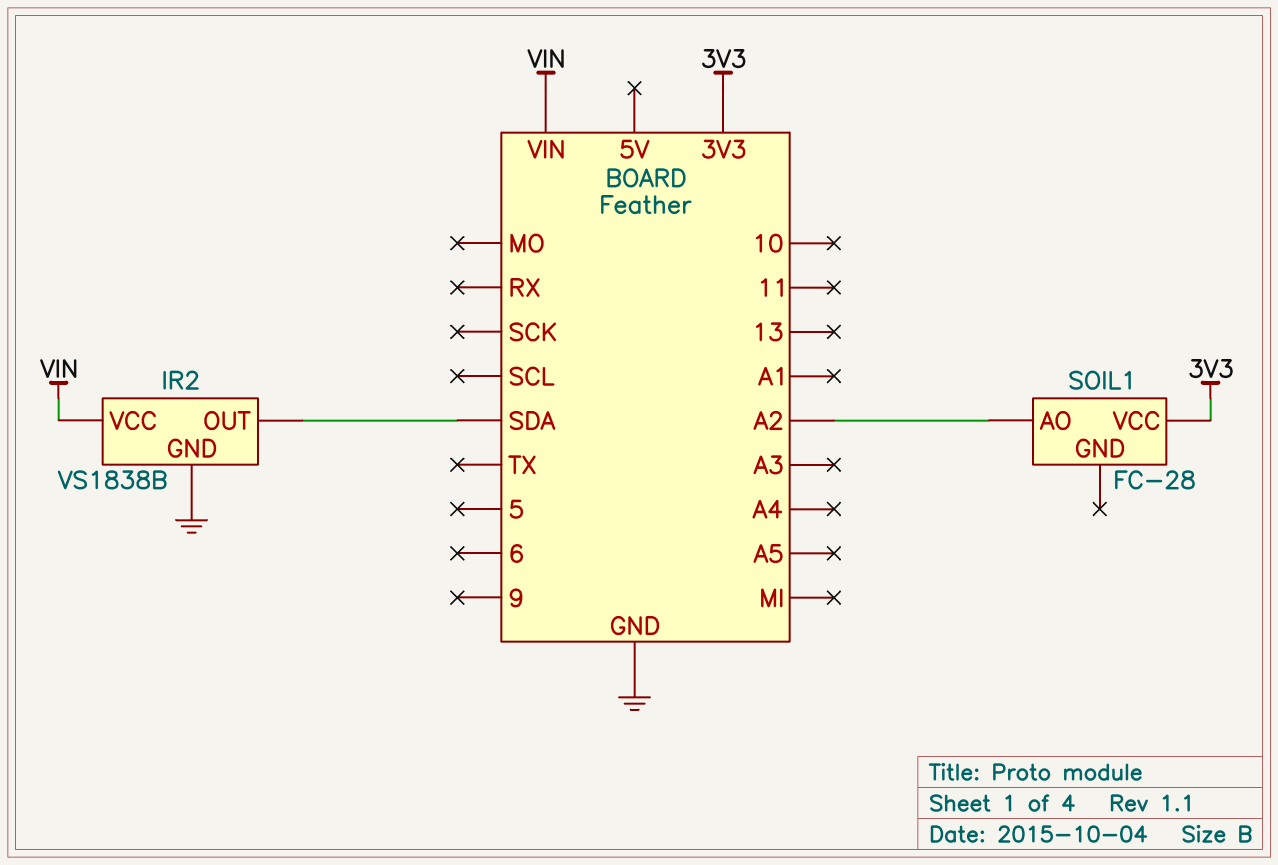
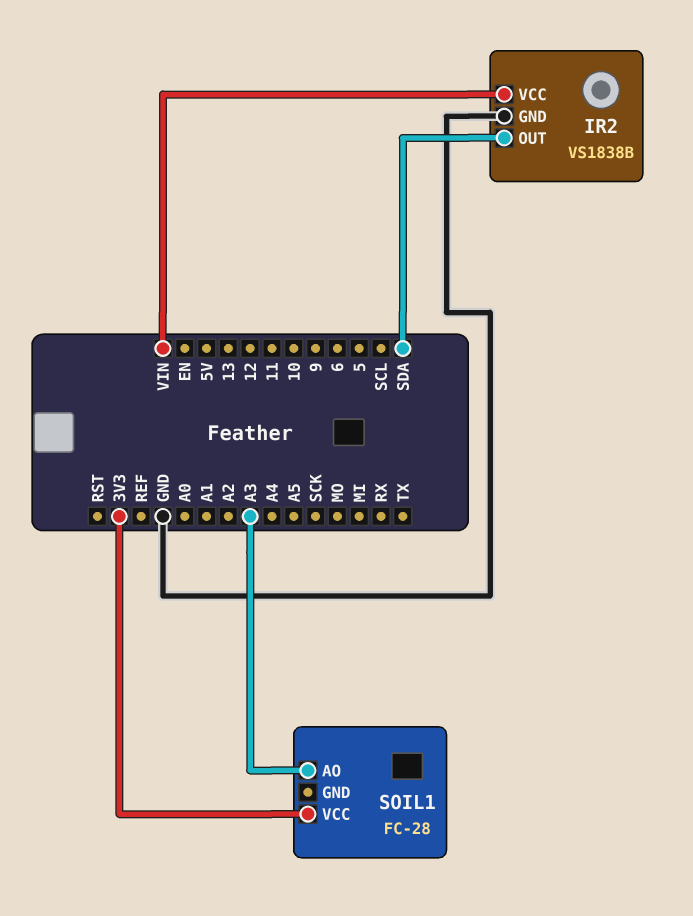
SOIL1 pin AO: A2 -> A3

